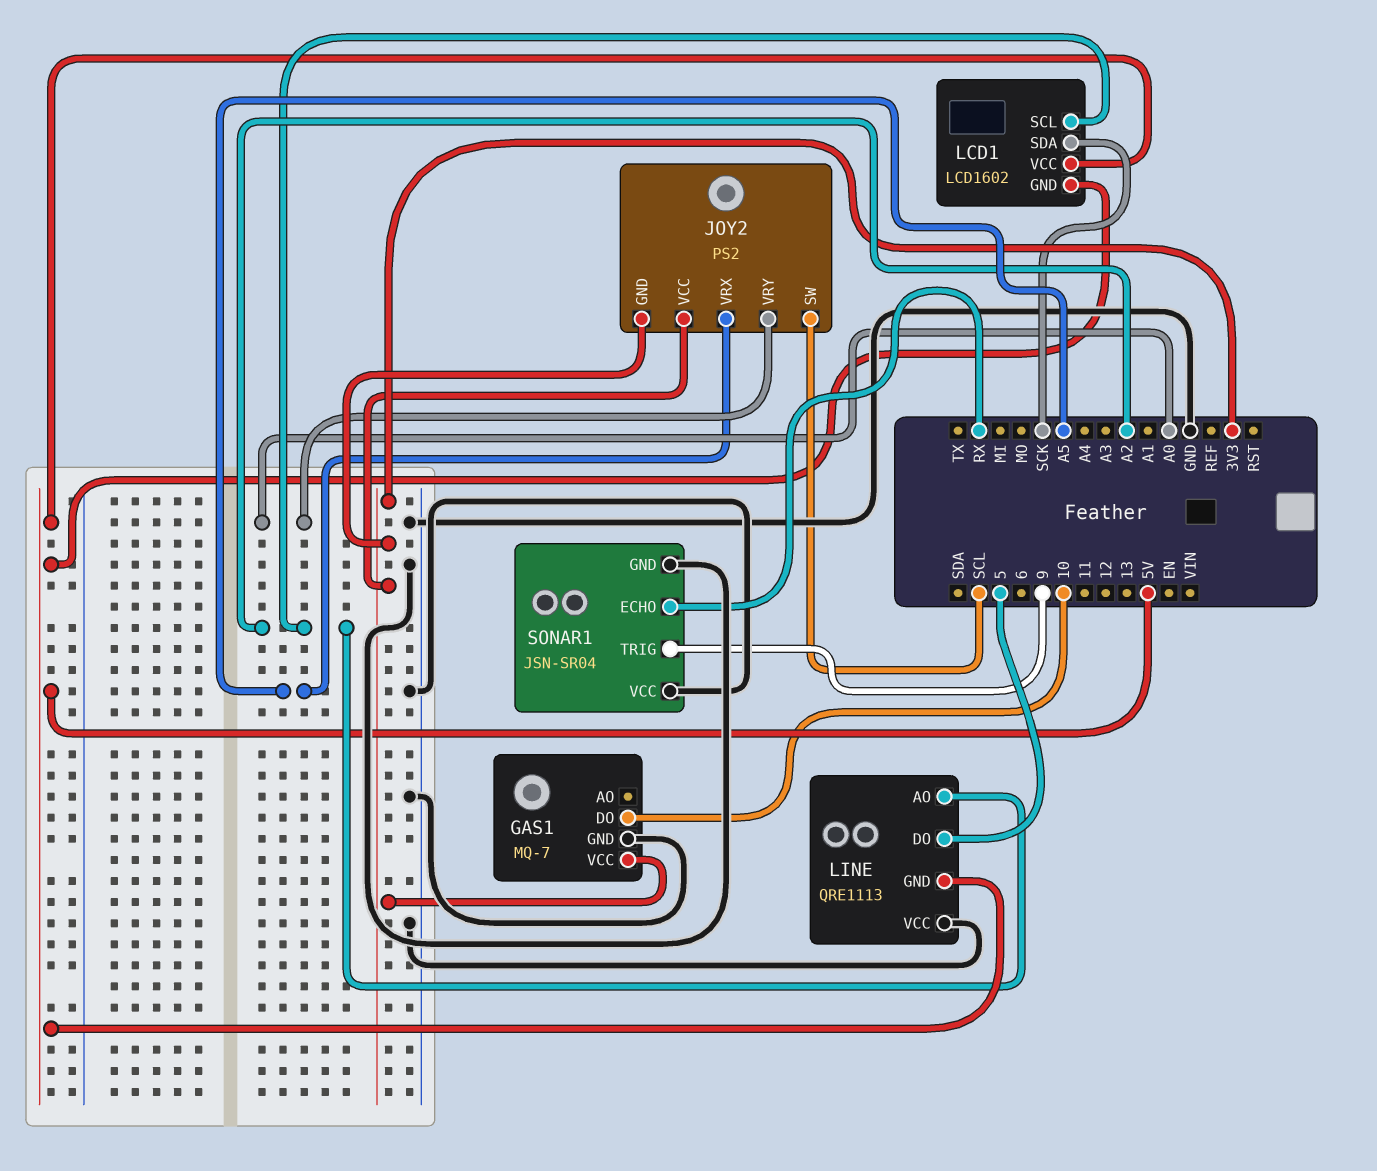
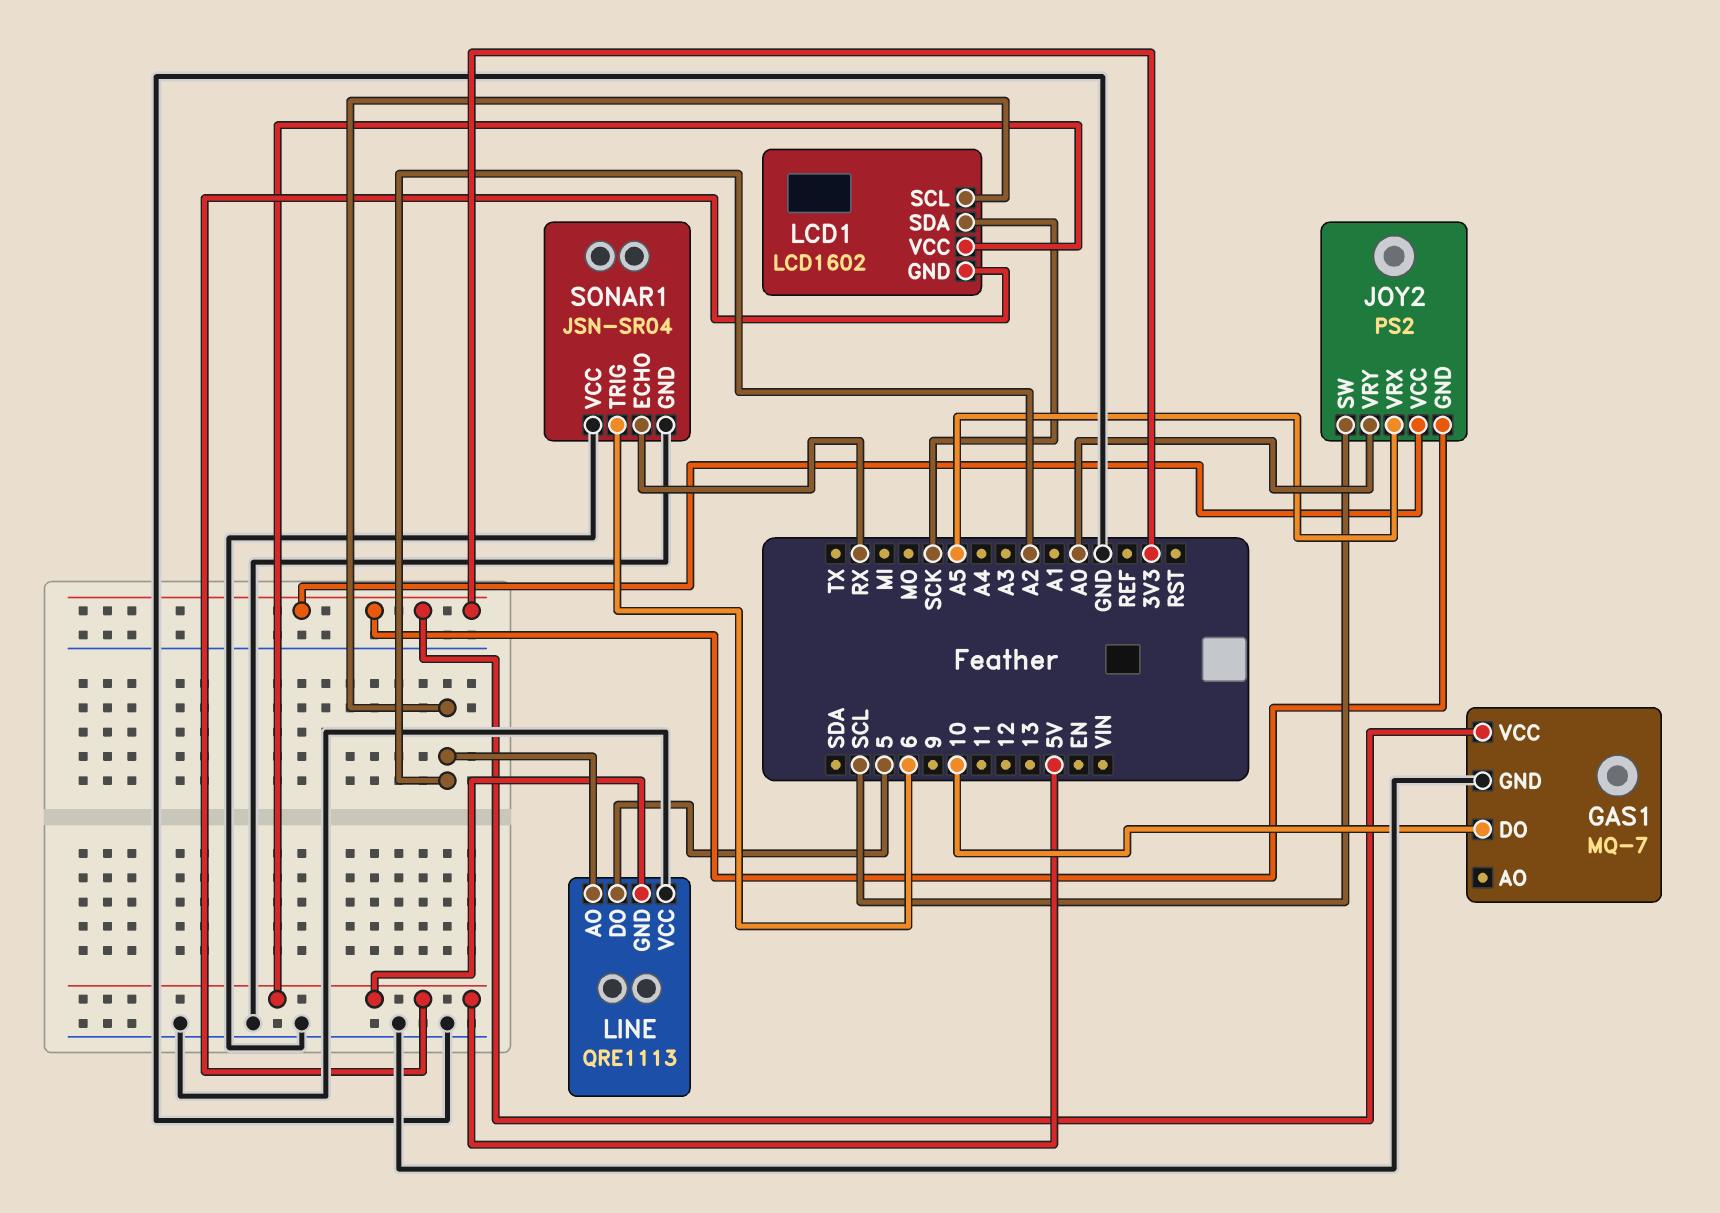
SONAR1 pin TRIG: 9 -> 6

